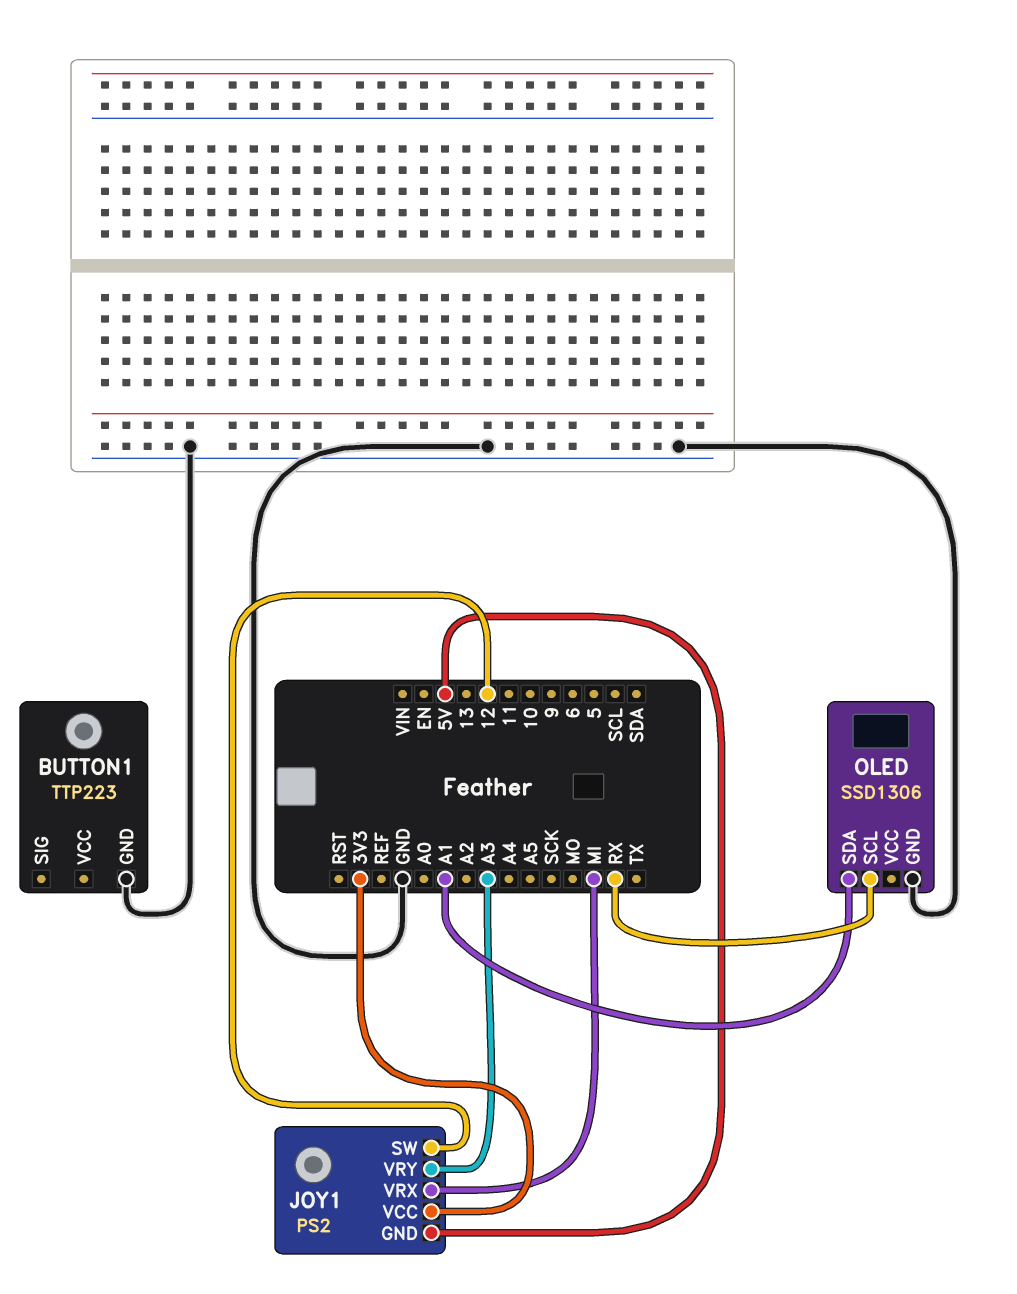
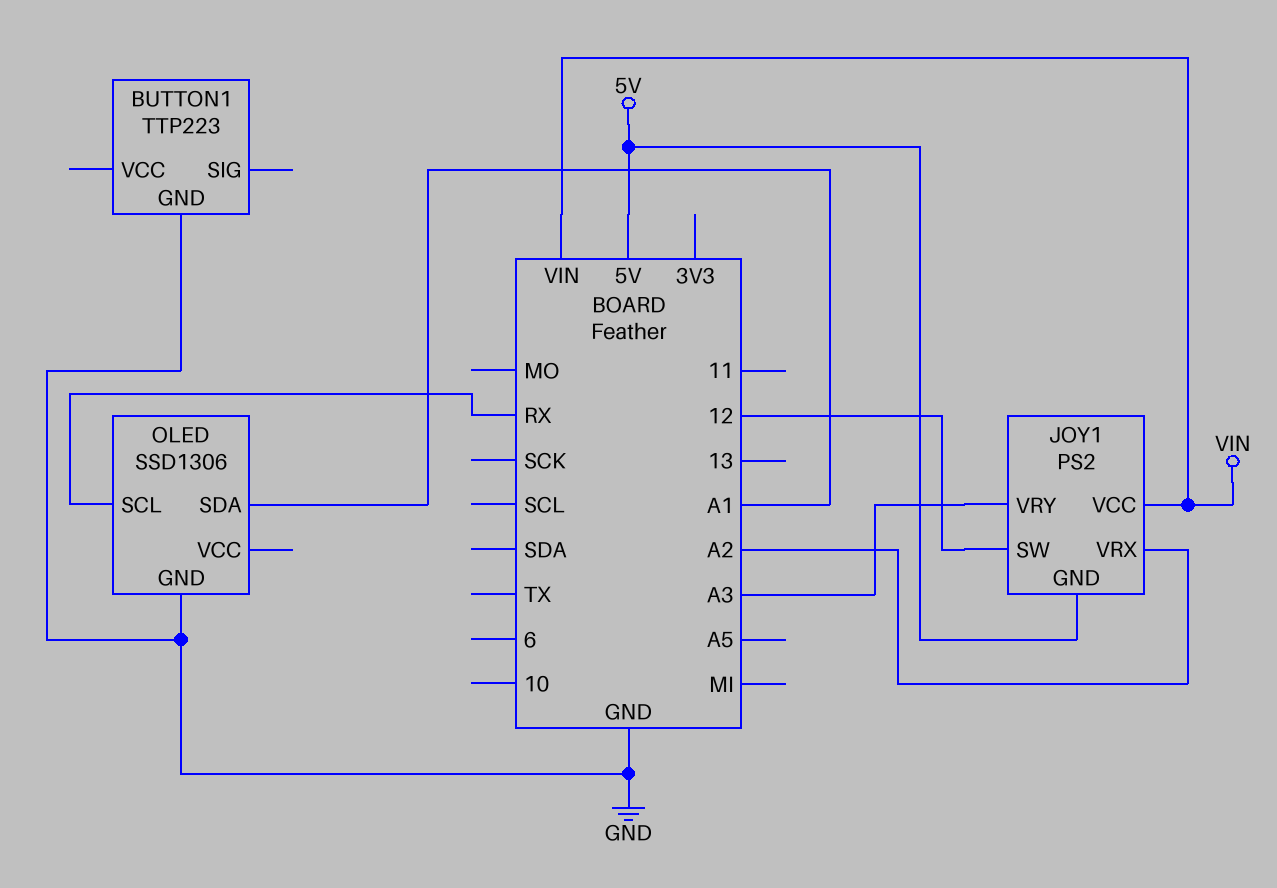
JOY1 pin VCC: 3V3 -> VIN
JOY1 pin VRX: MI -> A2

